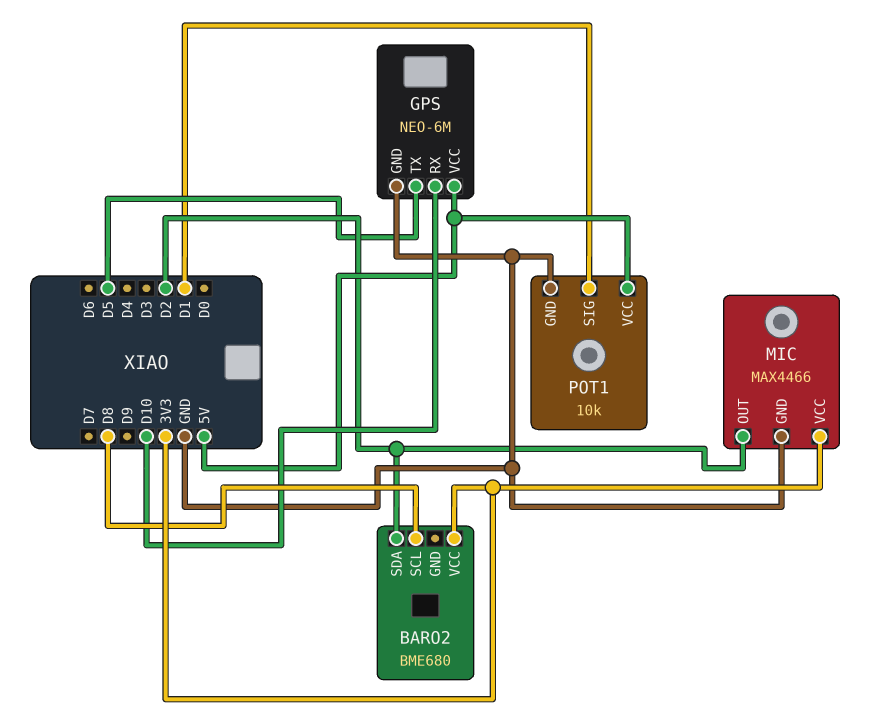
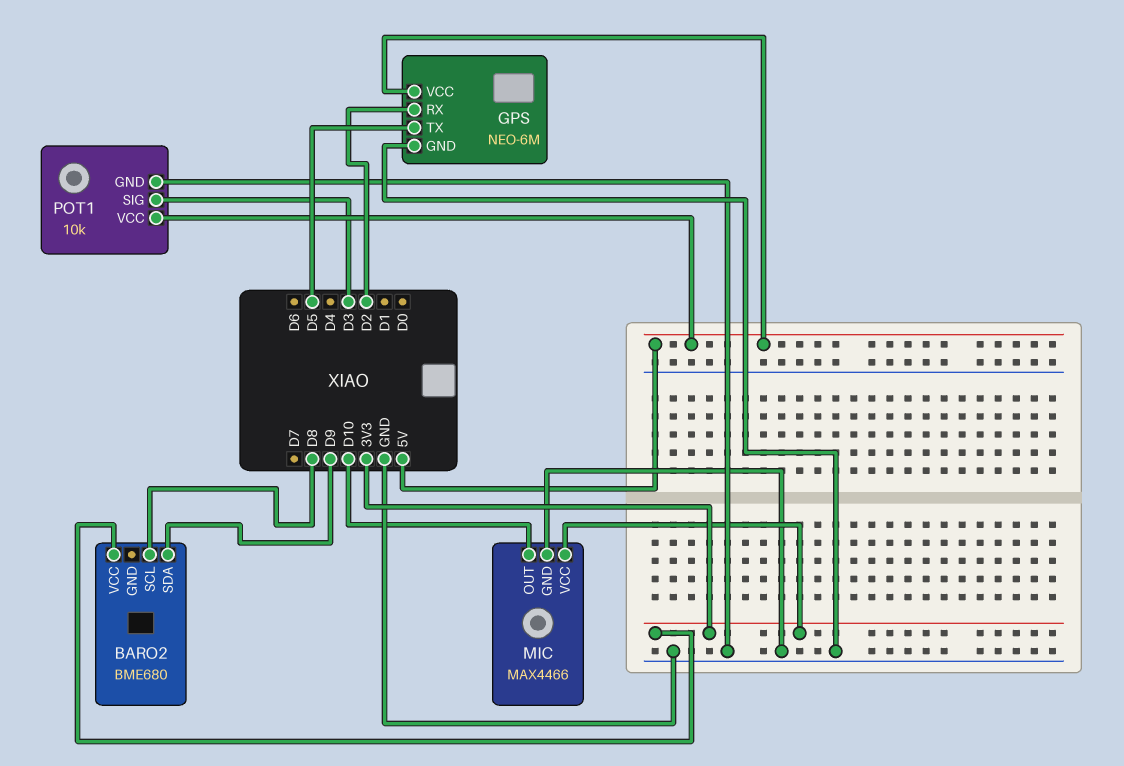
BARO2 pin SDA: D2 -> D9
GPS pin RX: D10 -> D2
MIC pin OUT: D2 -> D10
POT1 pin SIG: D1 -> D3

